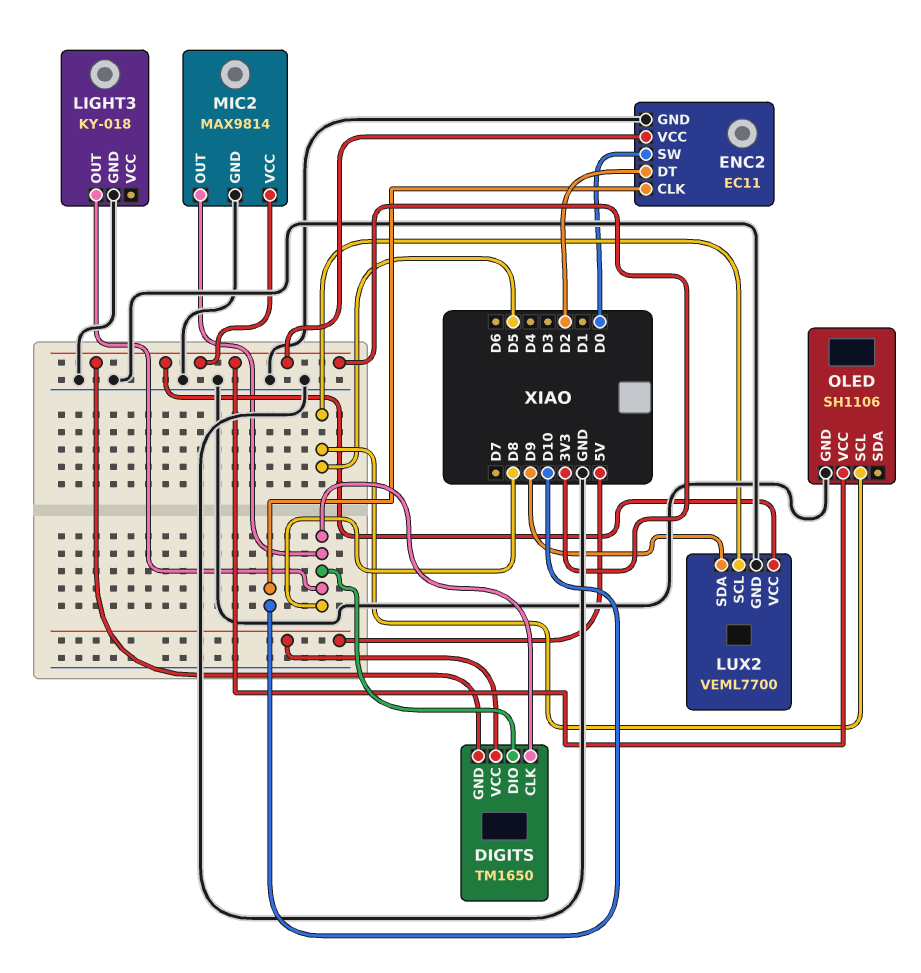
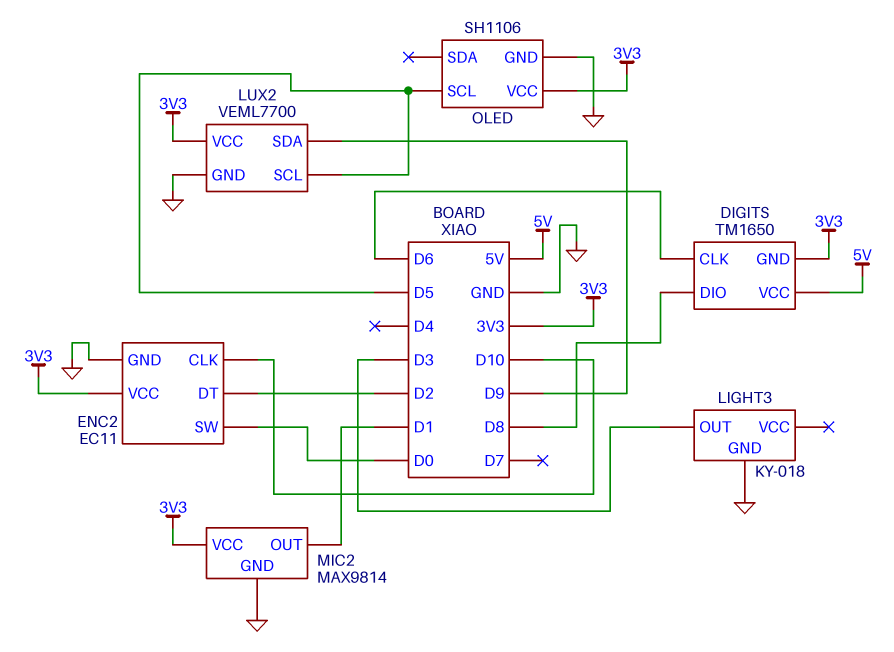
DIGITS pin CLK: D8 -> D6
LIGHT3 pin OUT: D8 -> D3
MIC2 pin OUT: D8 -> D1

